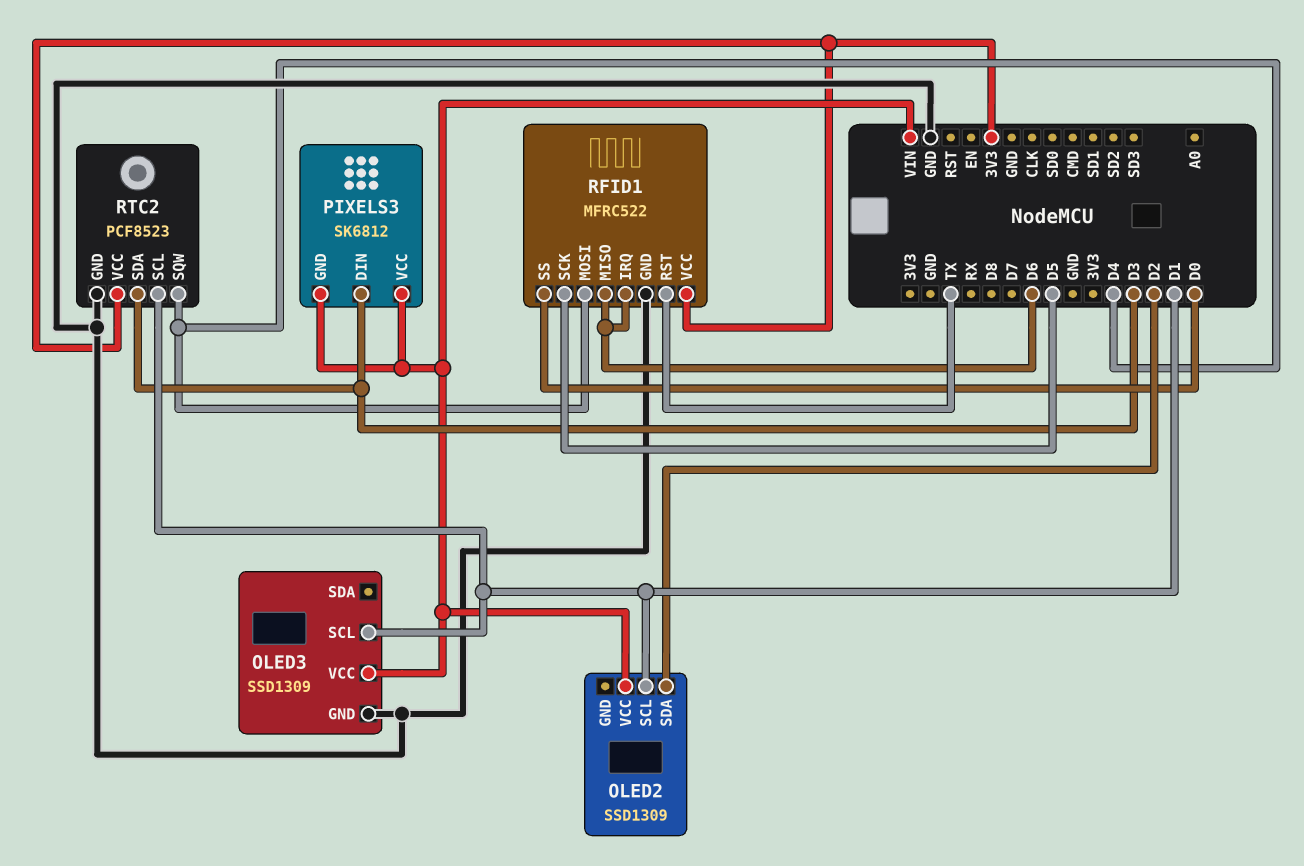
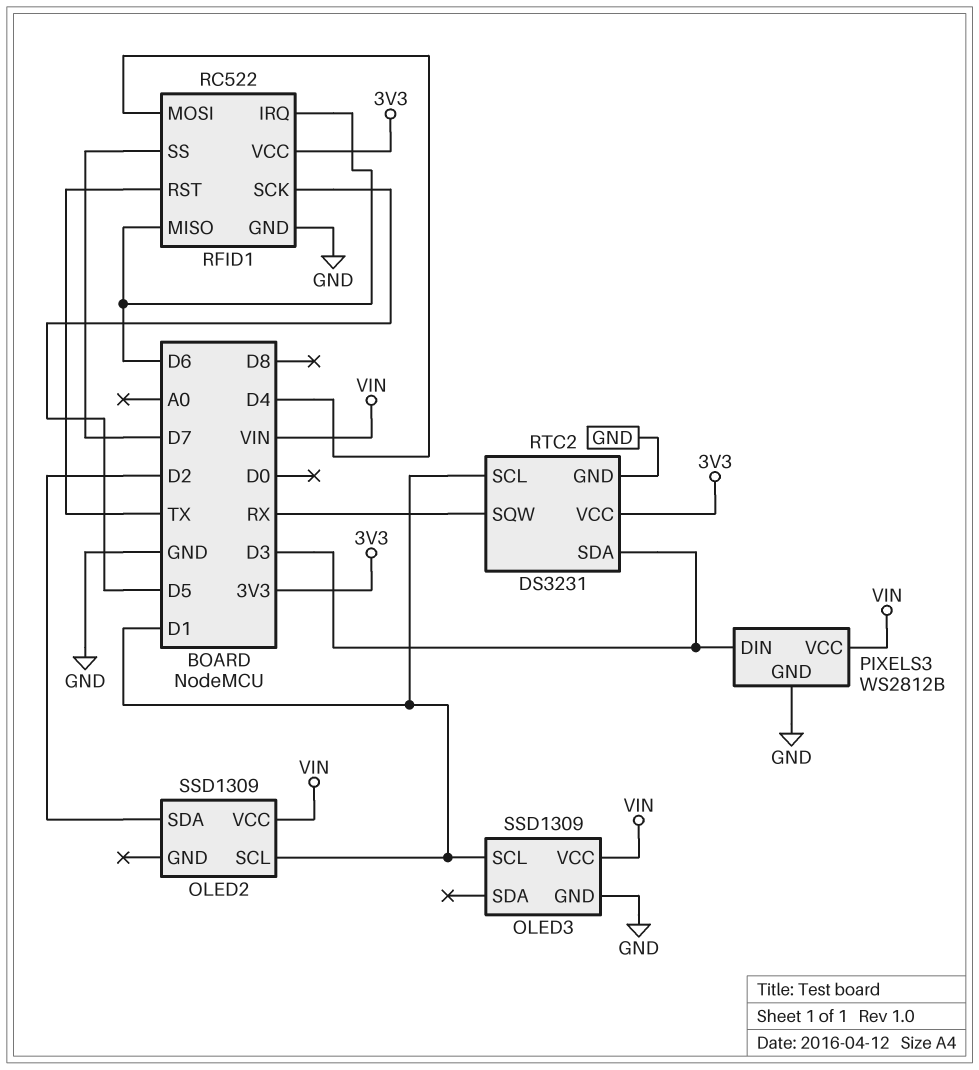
PIXELS3: SK6812 -> WS2812B
PIXELS3 pin GND: VIN -> GND
RFID1: MFRC522 -> RC522
RFID1 pin SS: D0 -> D7
RTC2: PCF8523 -> DS3231
RTC2 pin SQW: D4 -> RX

